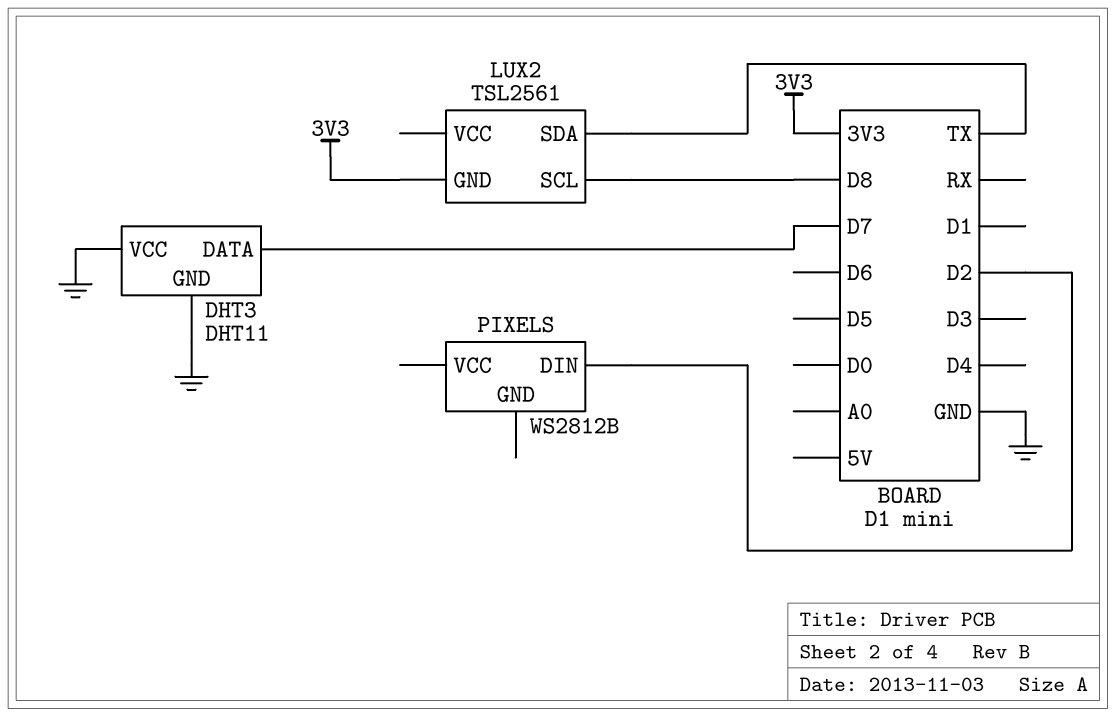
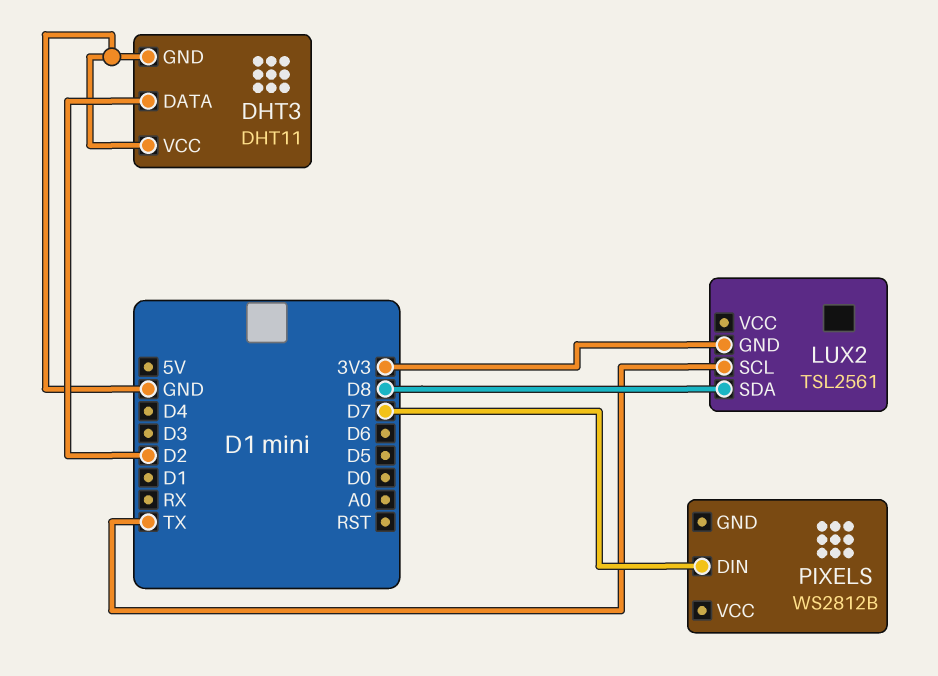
DHT3 pin DATA: D7 -> D2
LUX2 pin SCL: D8 -> TX
LUX2 pin SDA: TX -> D8
PIXELS pin DIN: D2 -> D7

